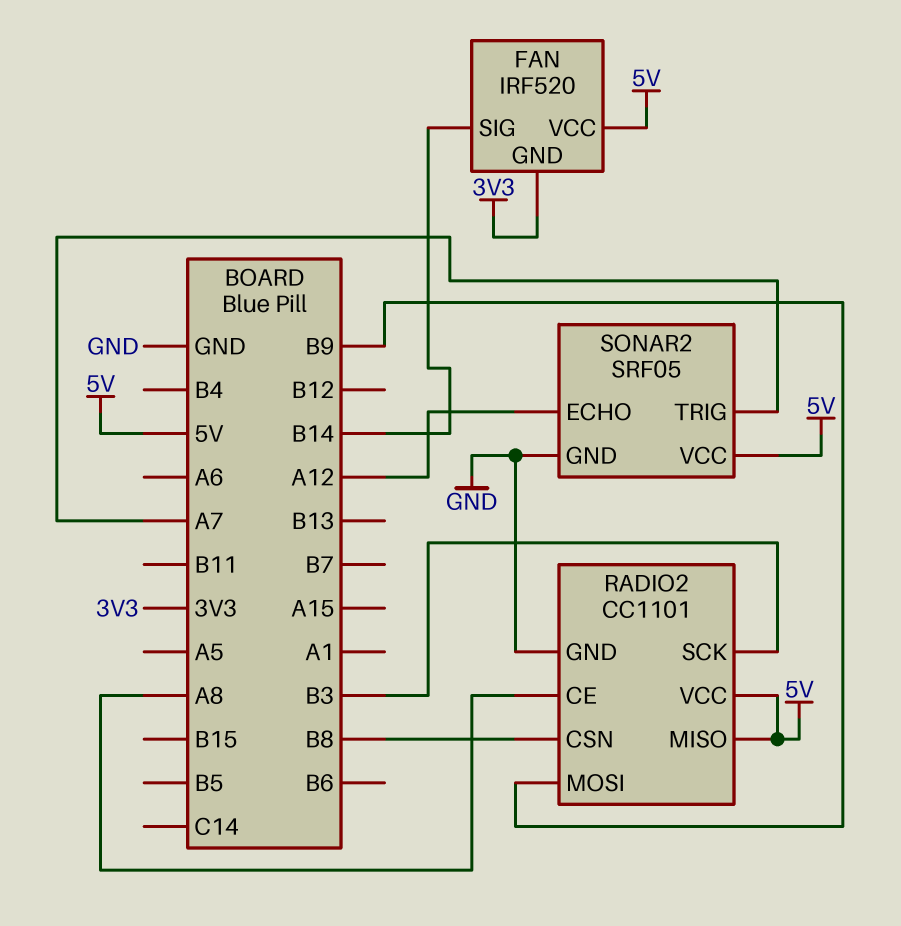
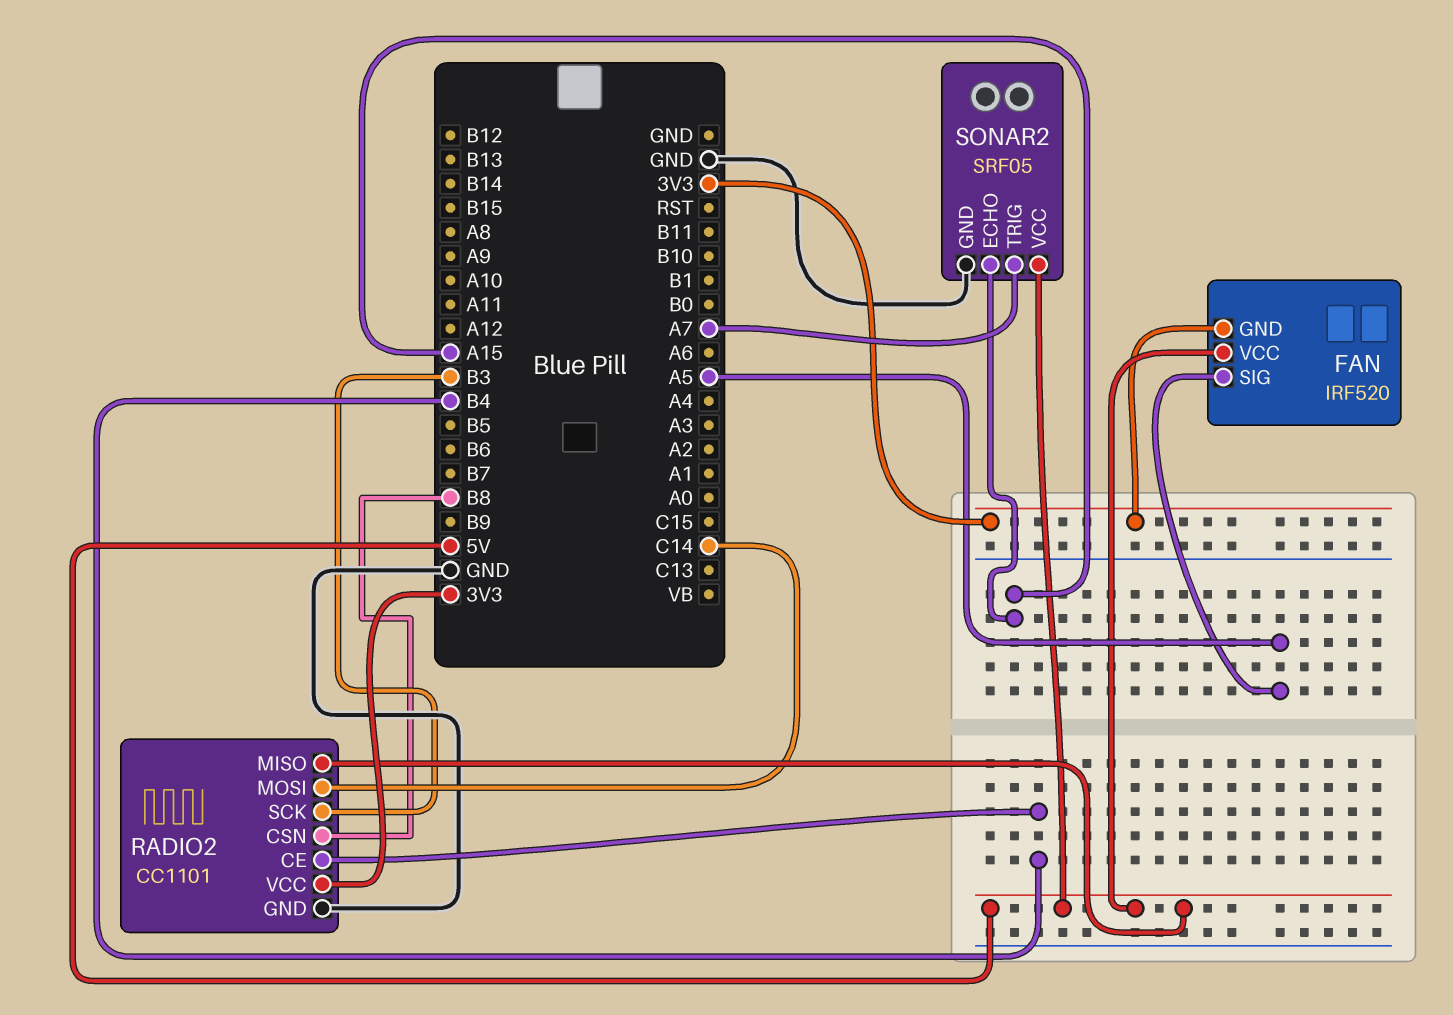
FAN pin SIG: B14 -> A5
RADIO2 pin CE: A8 -> B4
RADIO2 pin MOSI: B9 -> C14
RADIO2 pin VCC: 5V -> 3V3
SONAR2 pin ECHO: A12 -> A15

